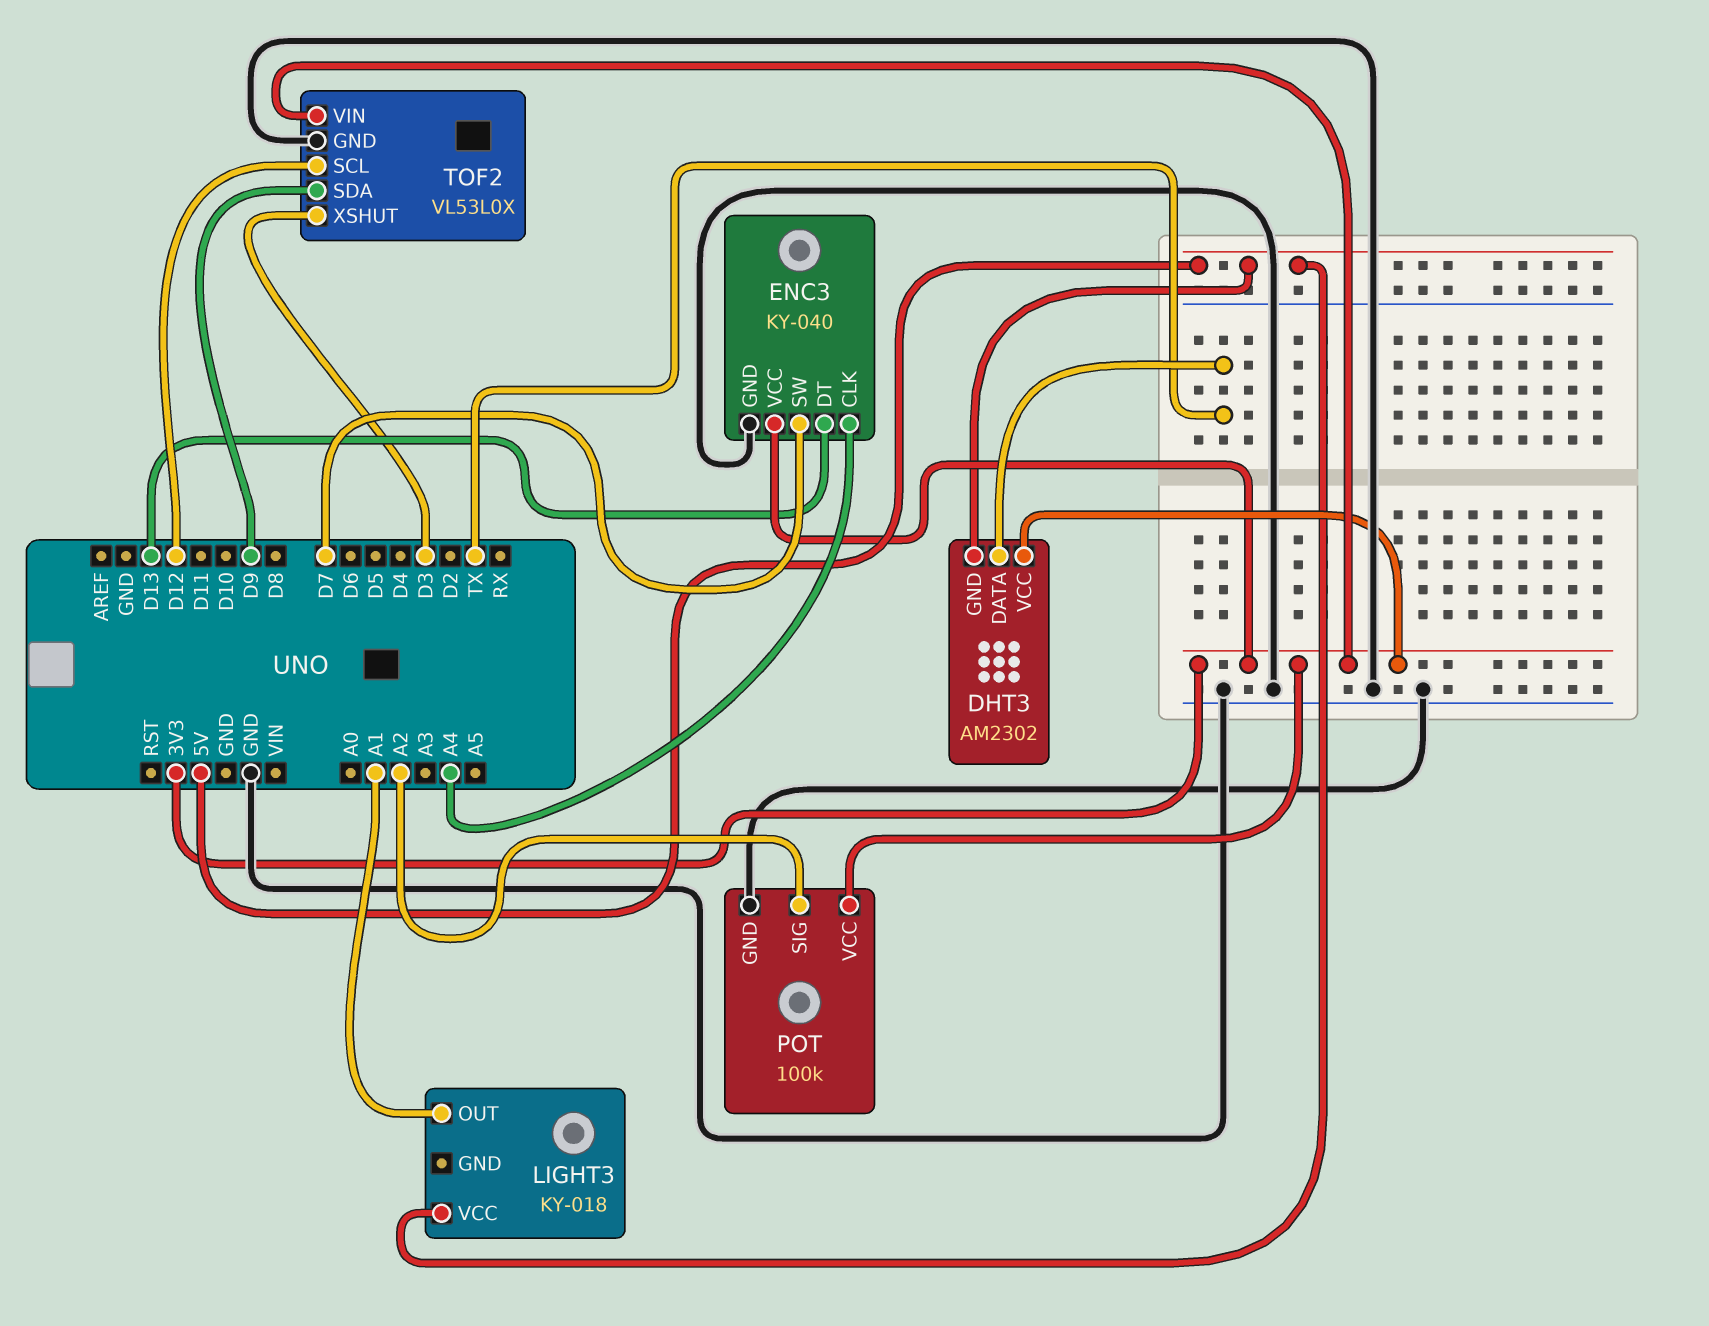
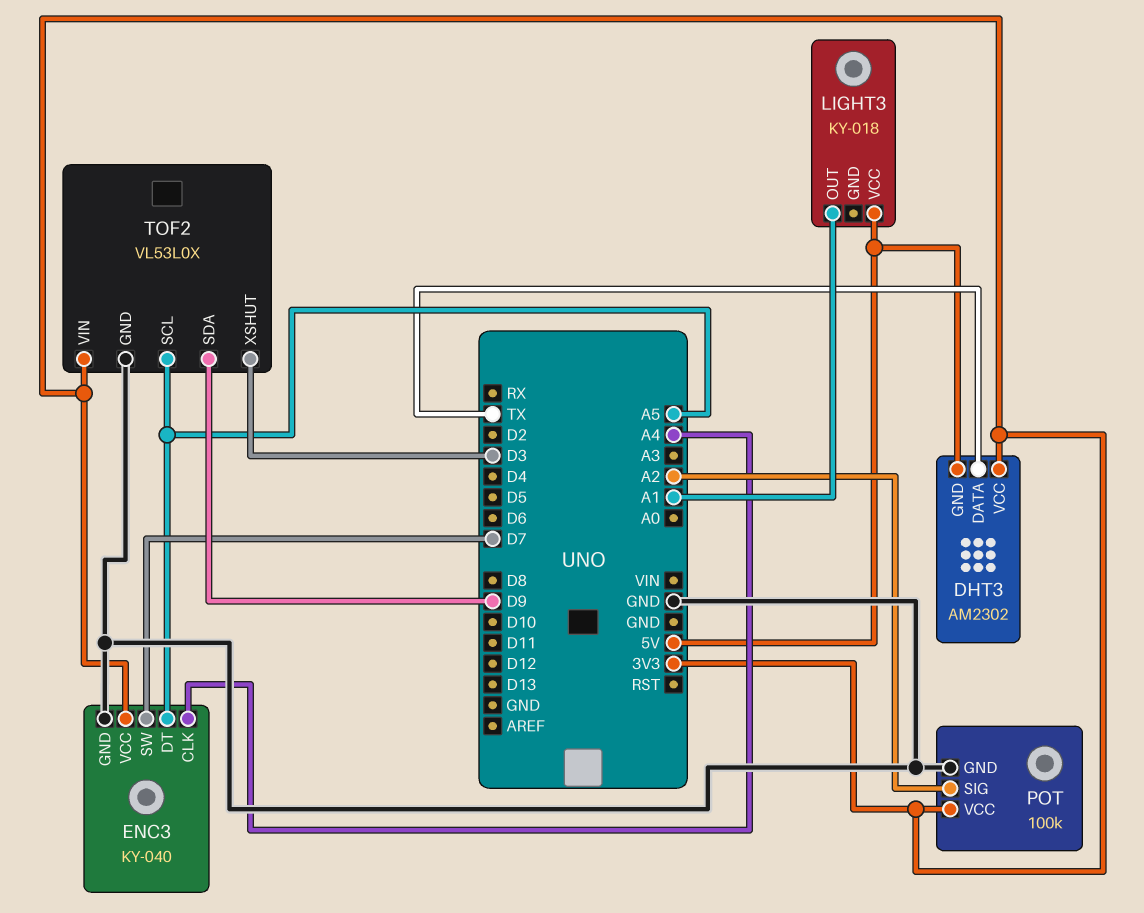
ENC3 pin DT: D13 -> A5
TOF2 pin SCL: D12 -> A5

